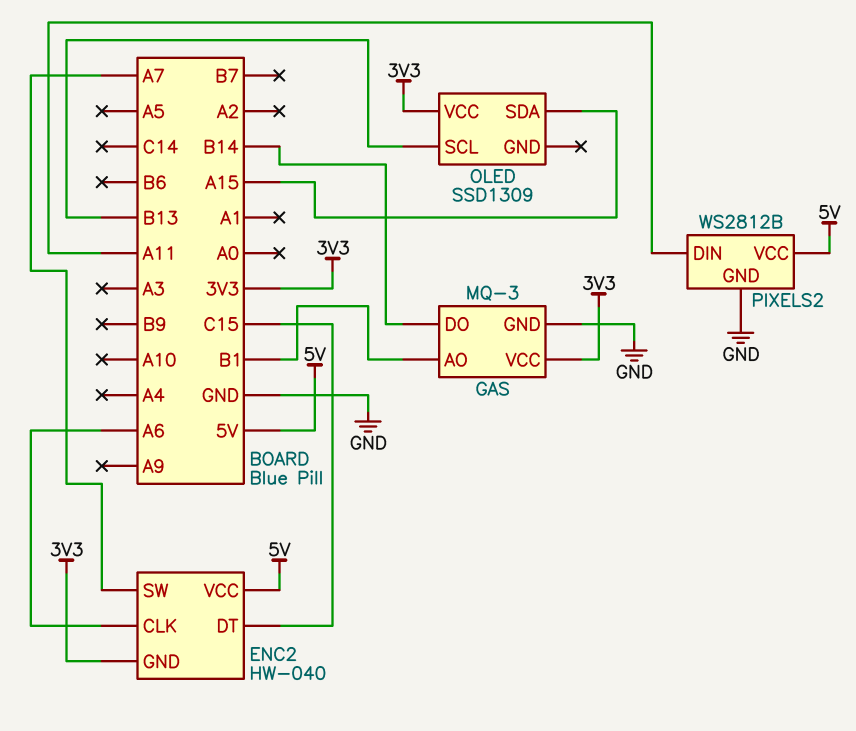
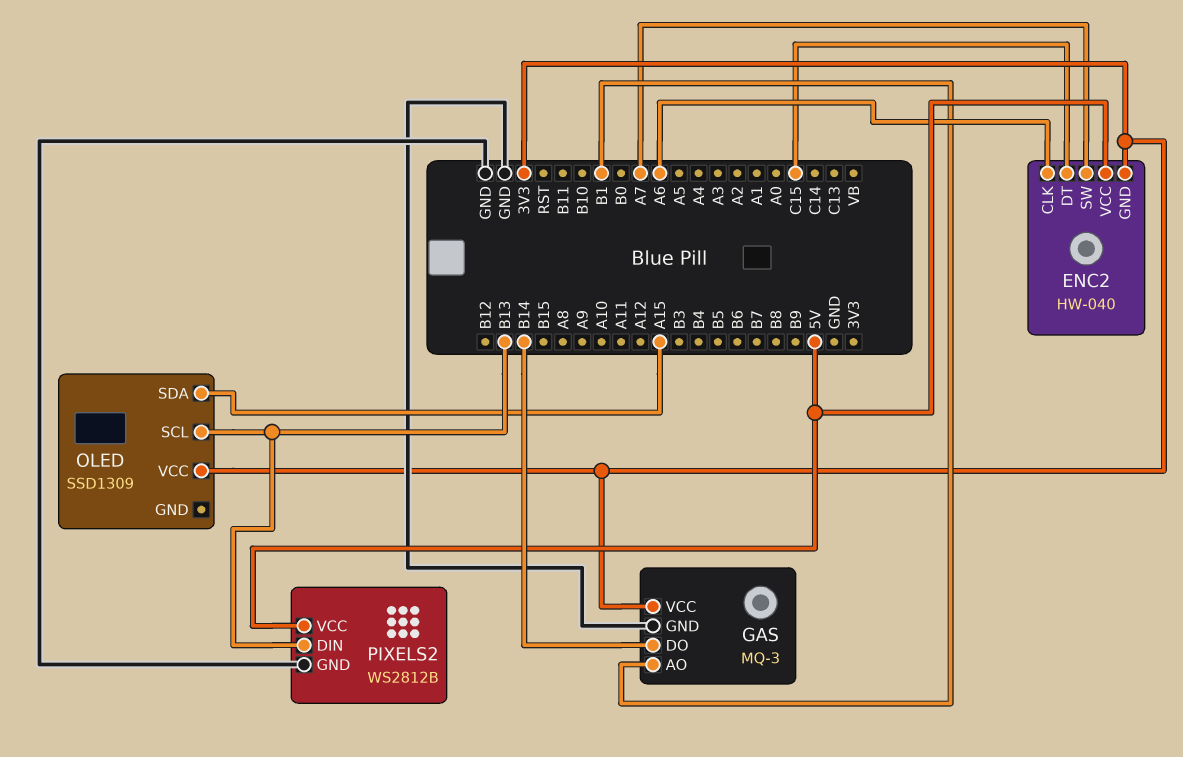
PIXELS2 pin DIN: A11 -> B13

